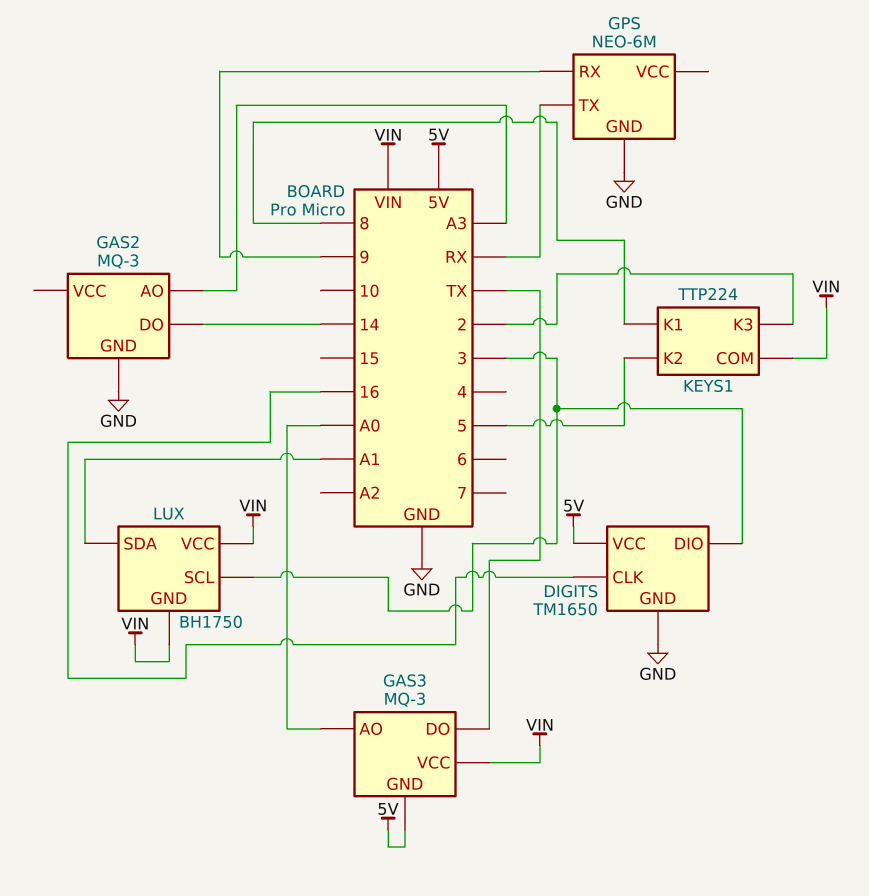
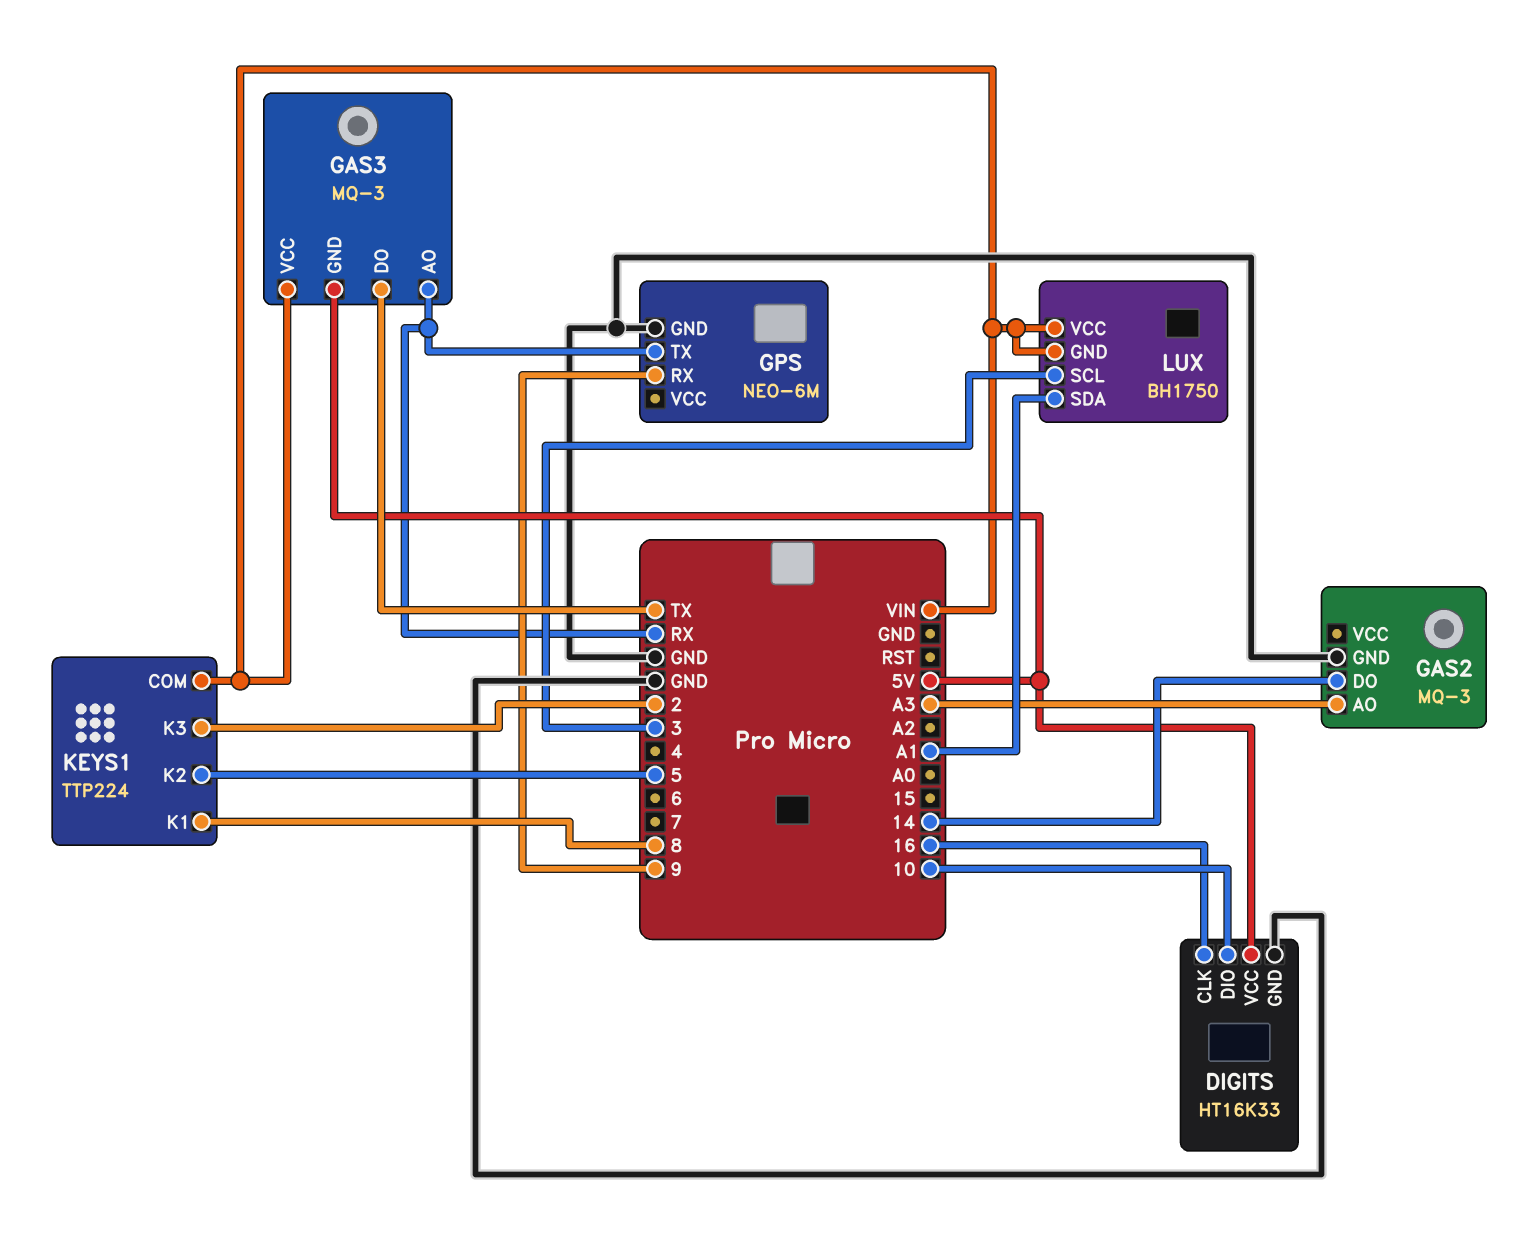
DIGITS: TM1650 -> HT16K33
DIGITS pin DIO: 3 -> 10
GAS3 pin AO: A0 -> RX

